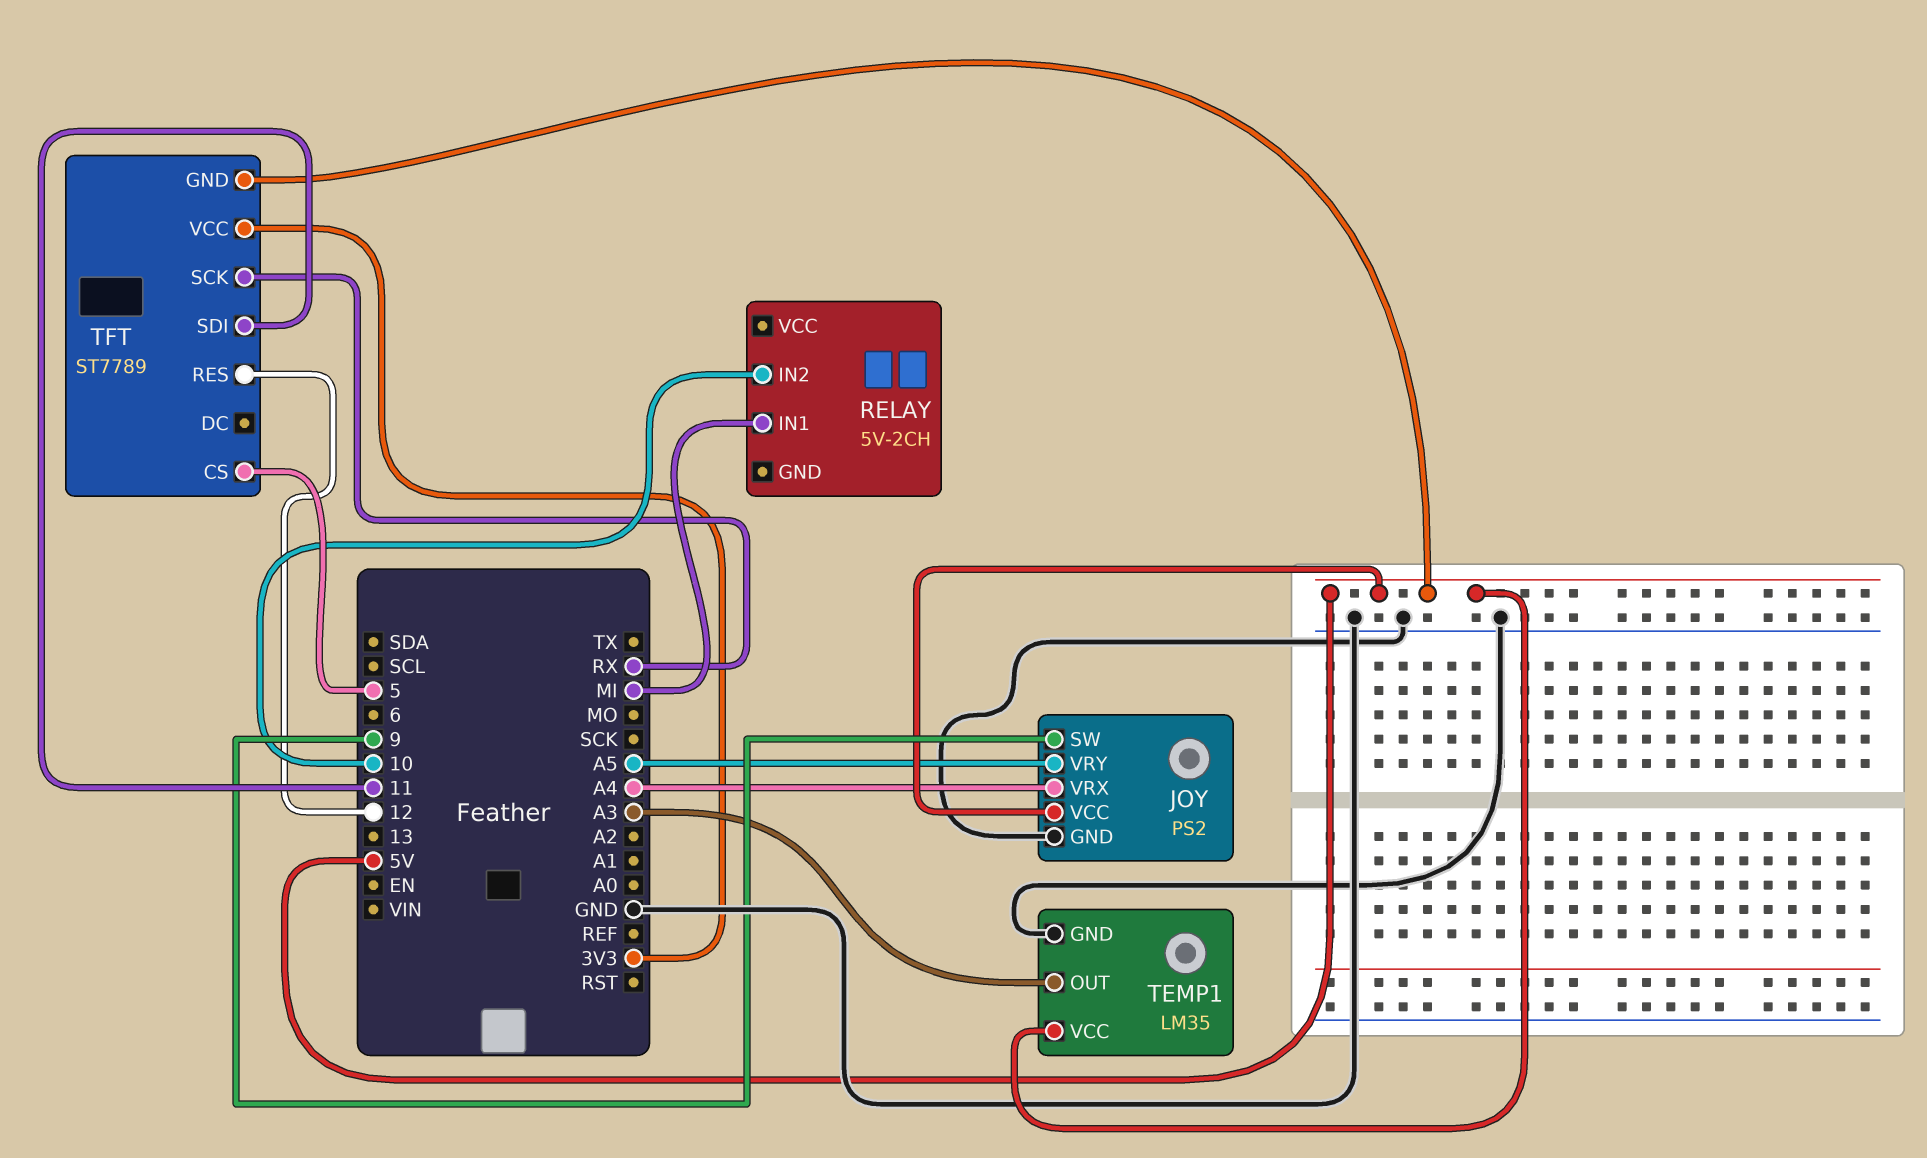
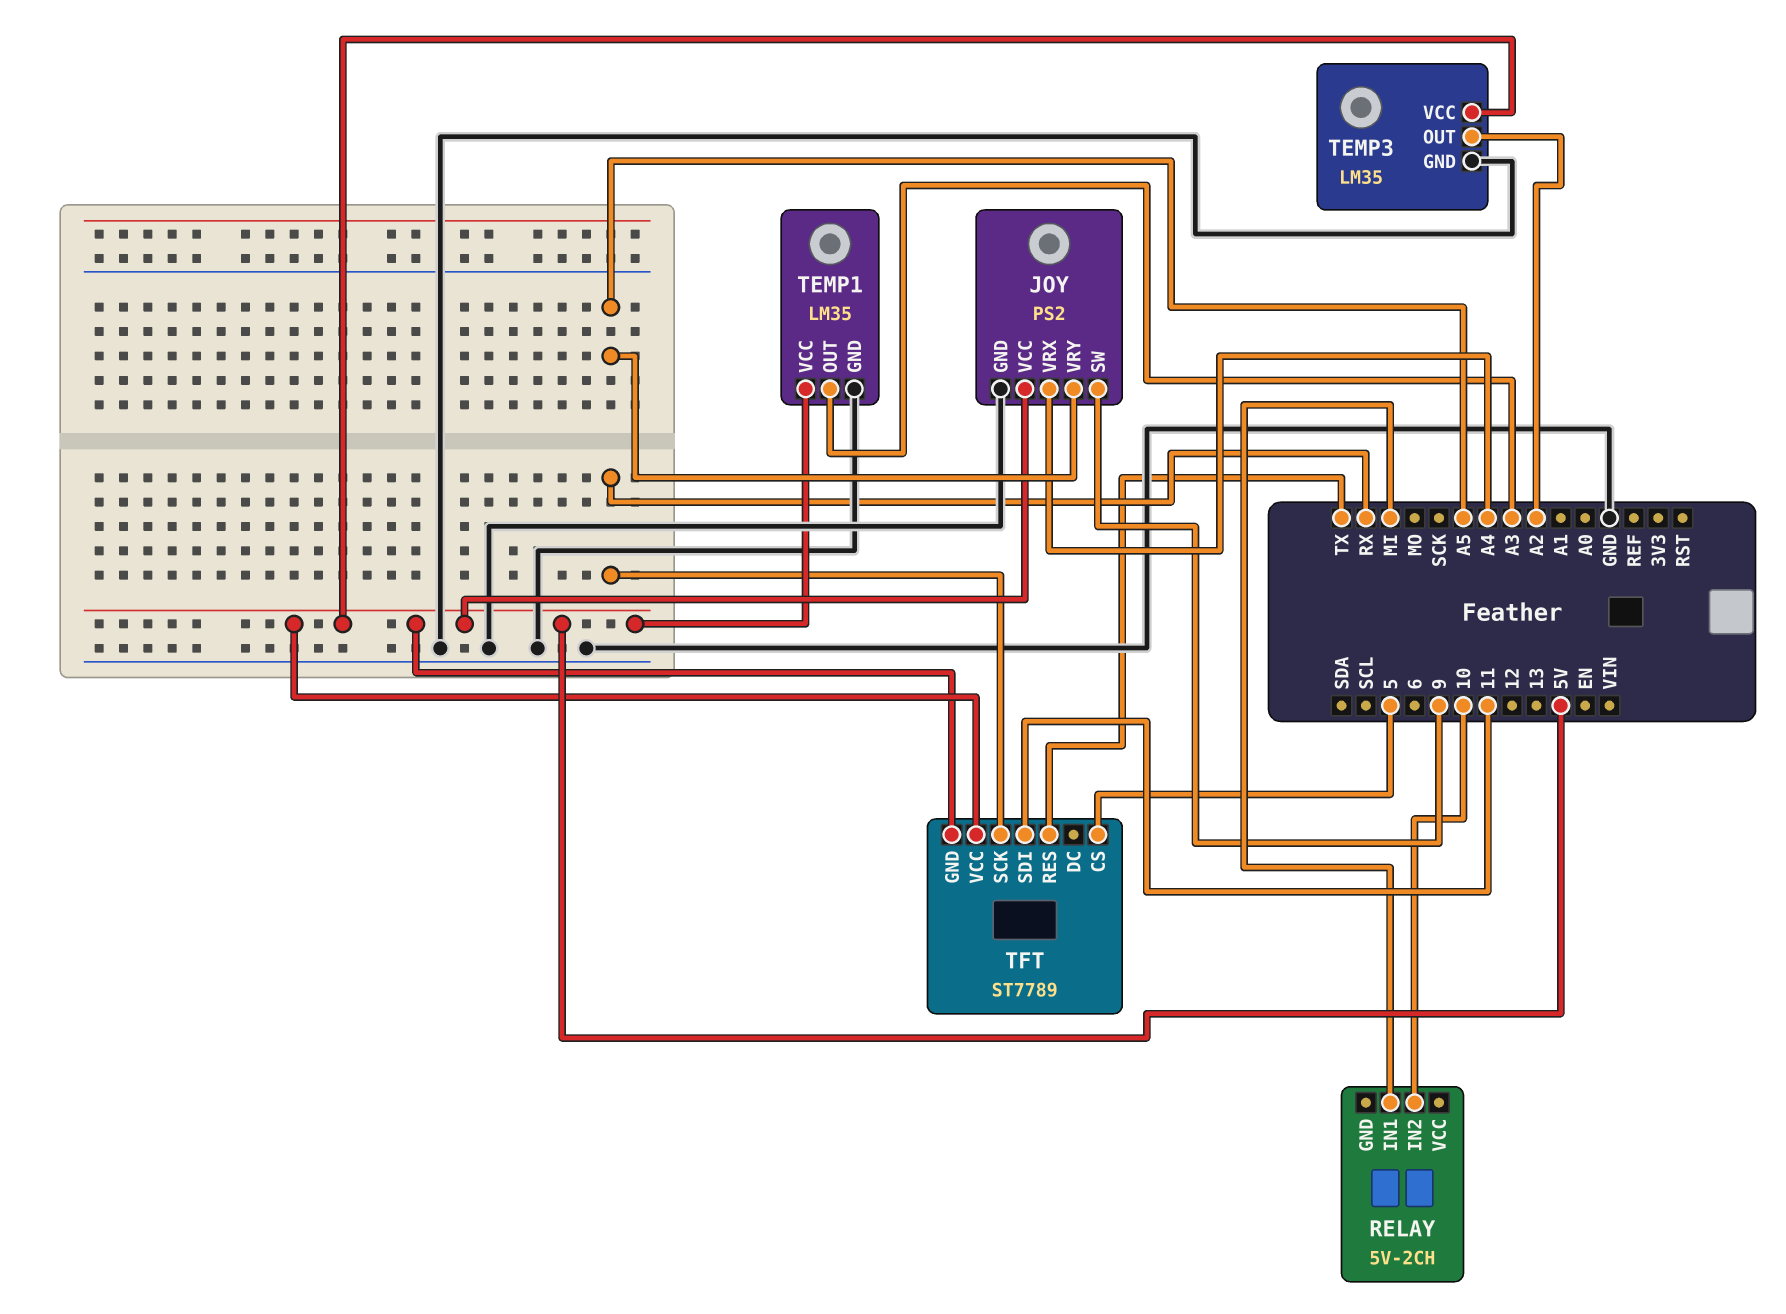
TEMP3: none -> LM35
TEMP3 pin GND: none -> GND
TEMP3 pin OUT: none -> A2
TEMP3 pin VCC: none -> 5V
TFT pin RES: 12 -> TX
TFT pin VCC: 3V3 -> 5V

